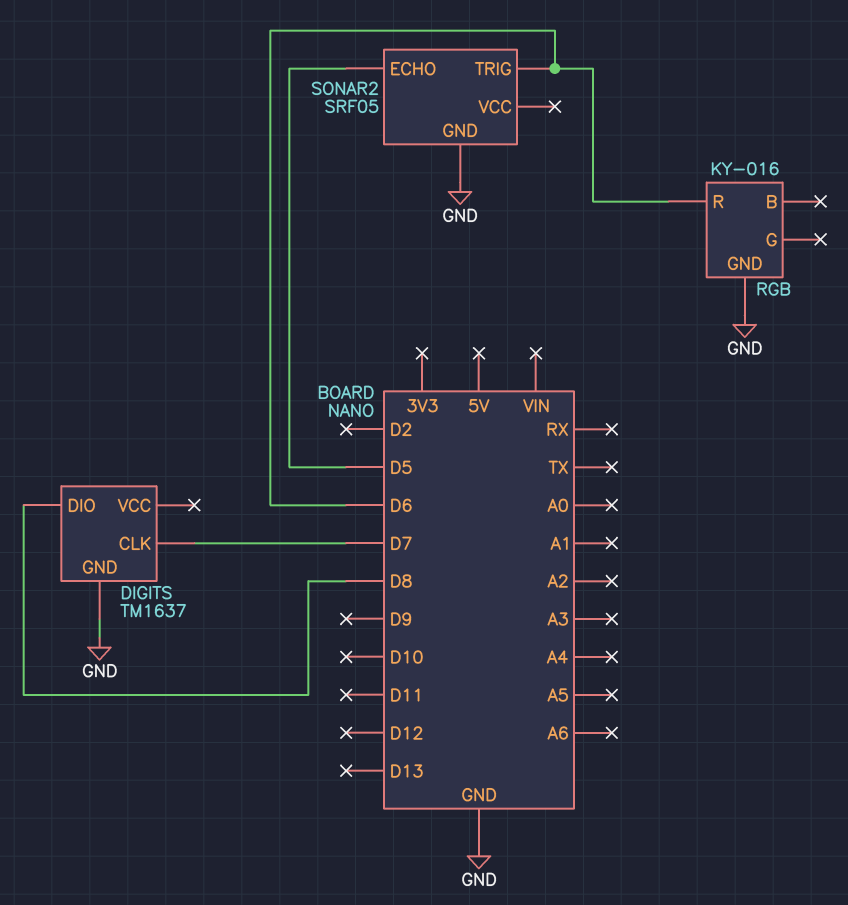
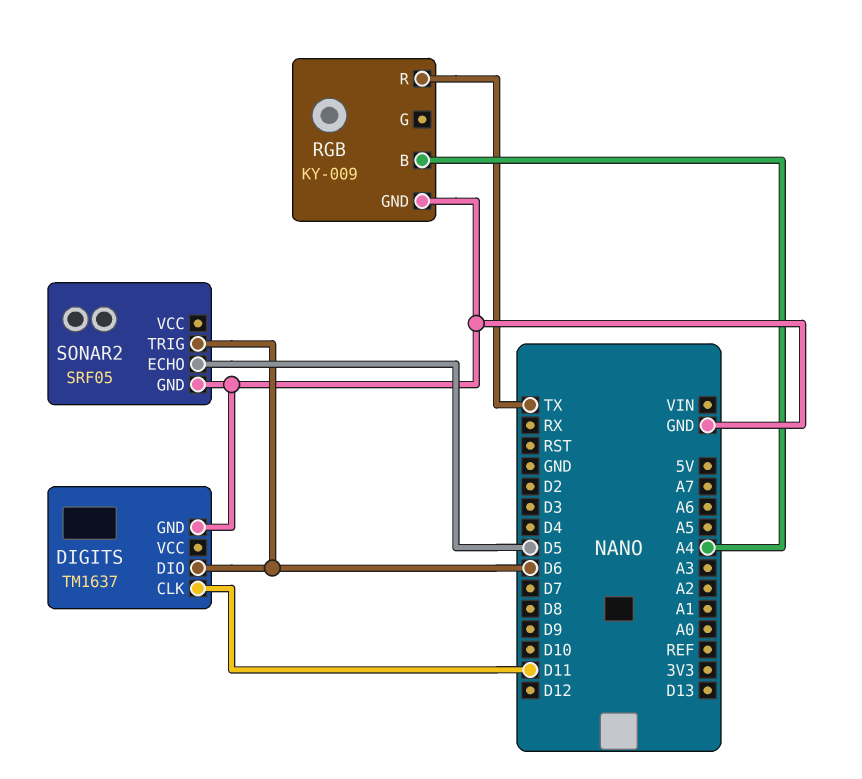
DIGITS pin CLK: D7 -> D11
DIGITS pin DIO: D8 -> D6
RGB: KY-016 -> KY-009
RGB pin B: none -> A4
RGB pin R: D6 -> TX

